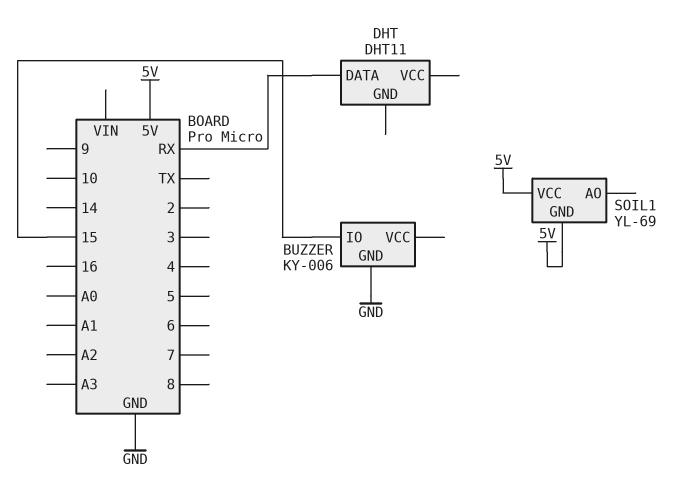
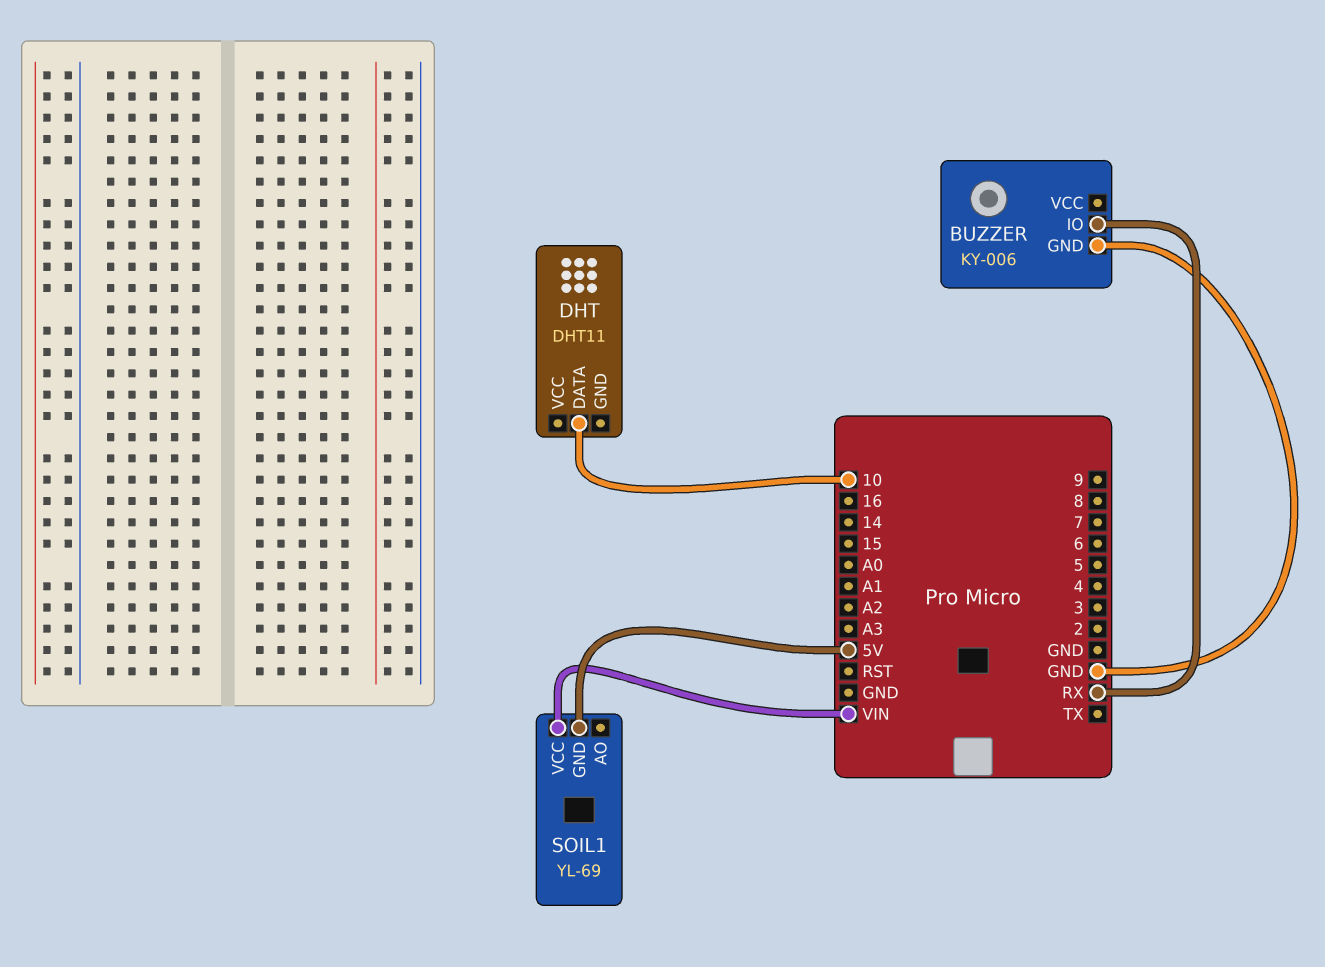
BUZZER pin IO: 15 -> RX
DHT pin DATA: RX -> 10
SOIL1 pin VCC: 5V -> VIN

